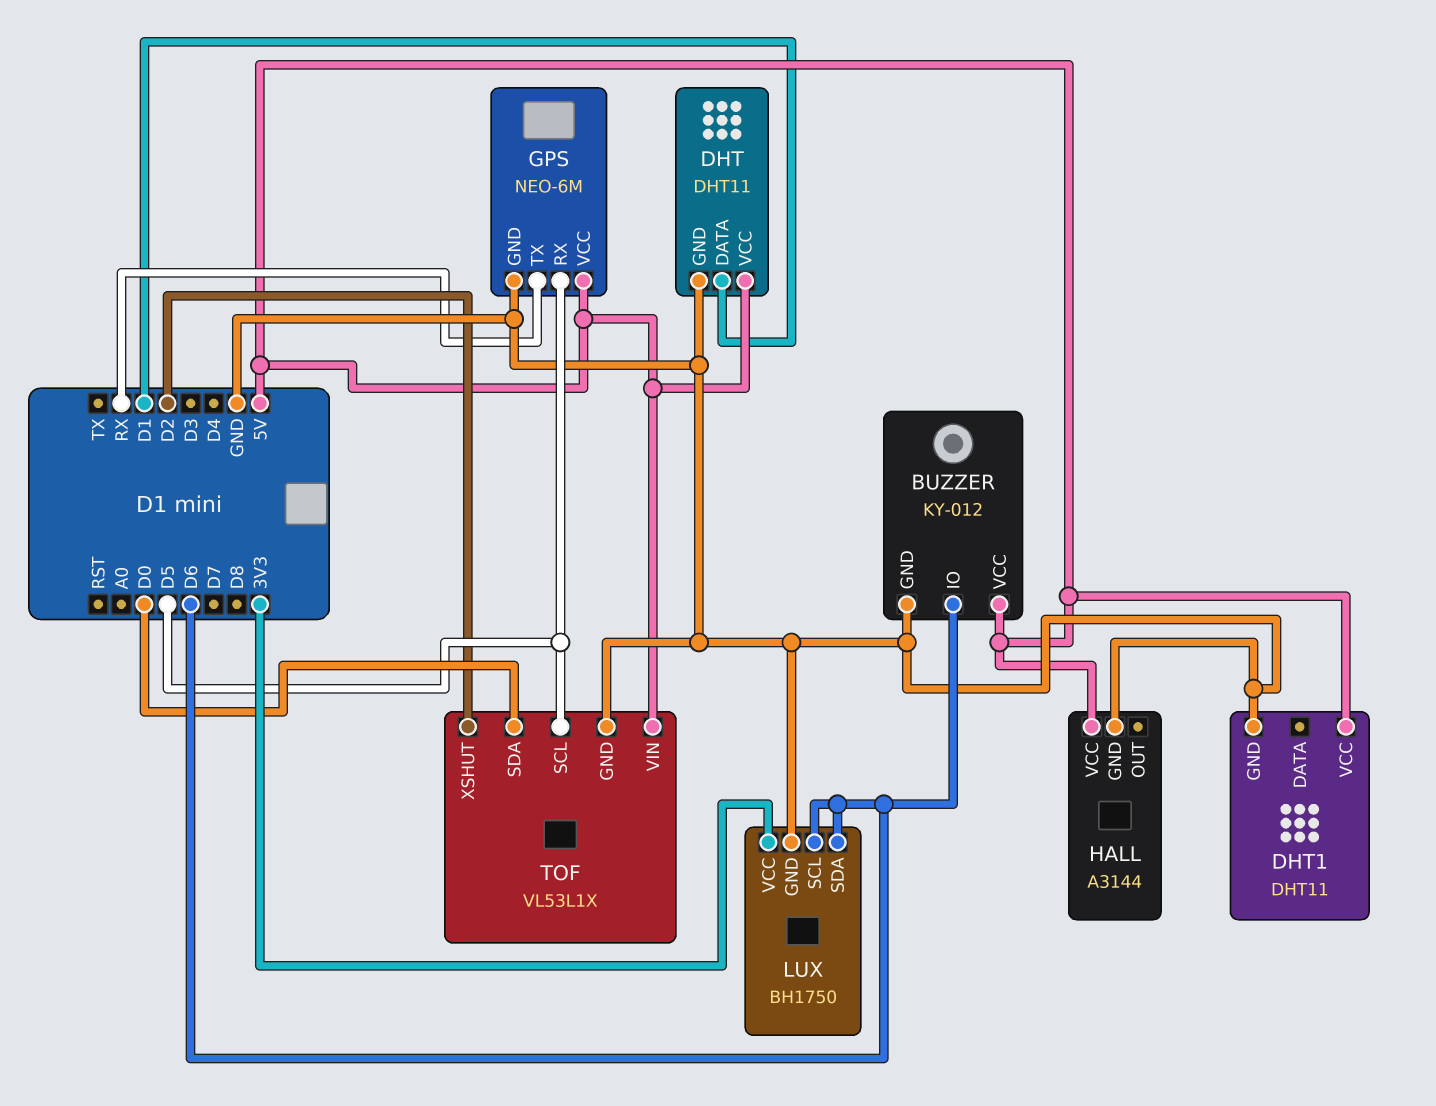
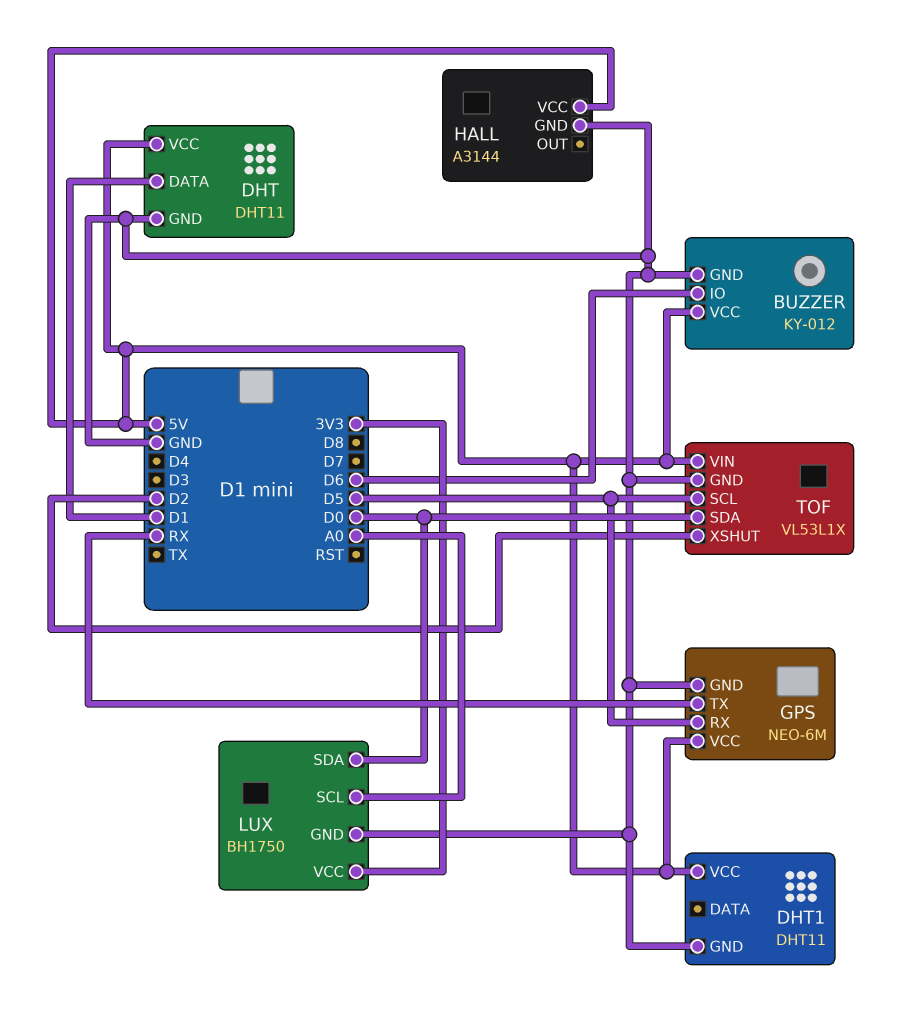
LUX pin SCL: D6 -> A0
LUX pin SDA: D6 -> D0

